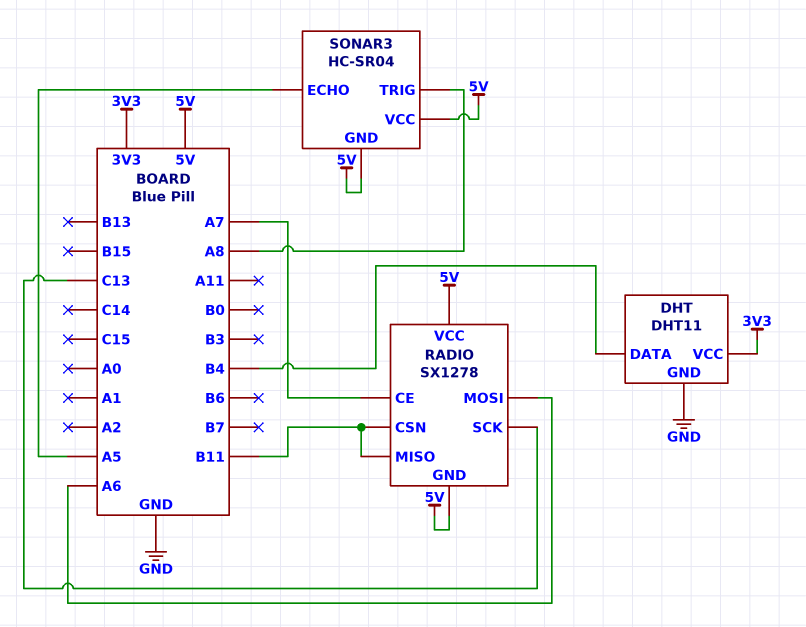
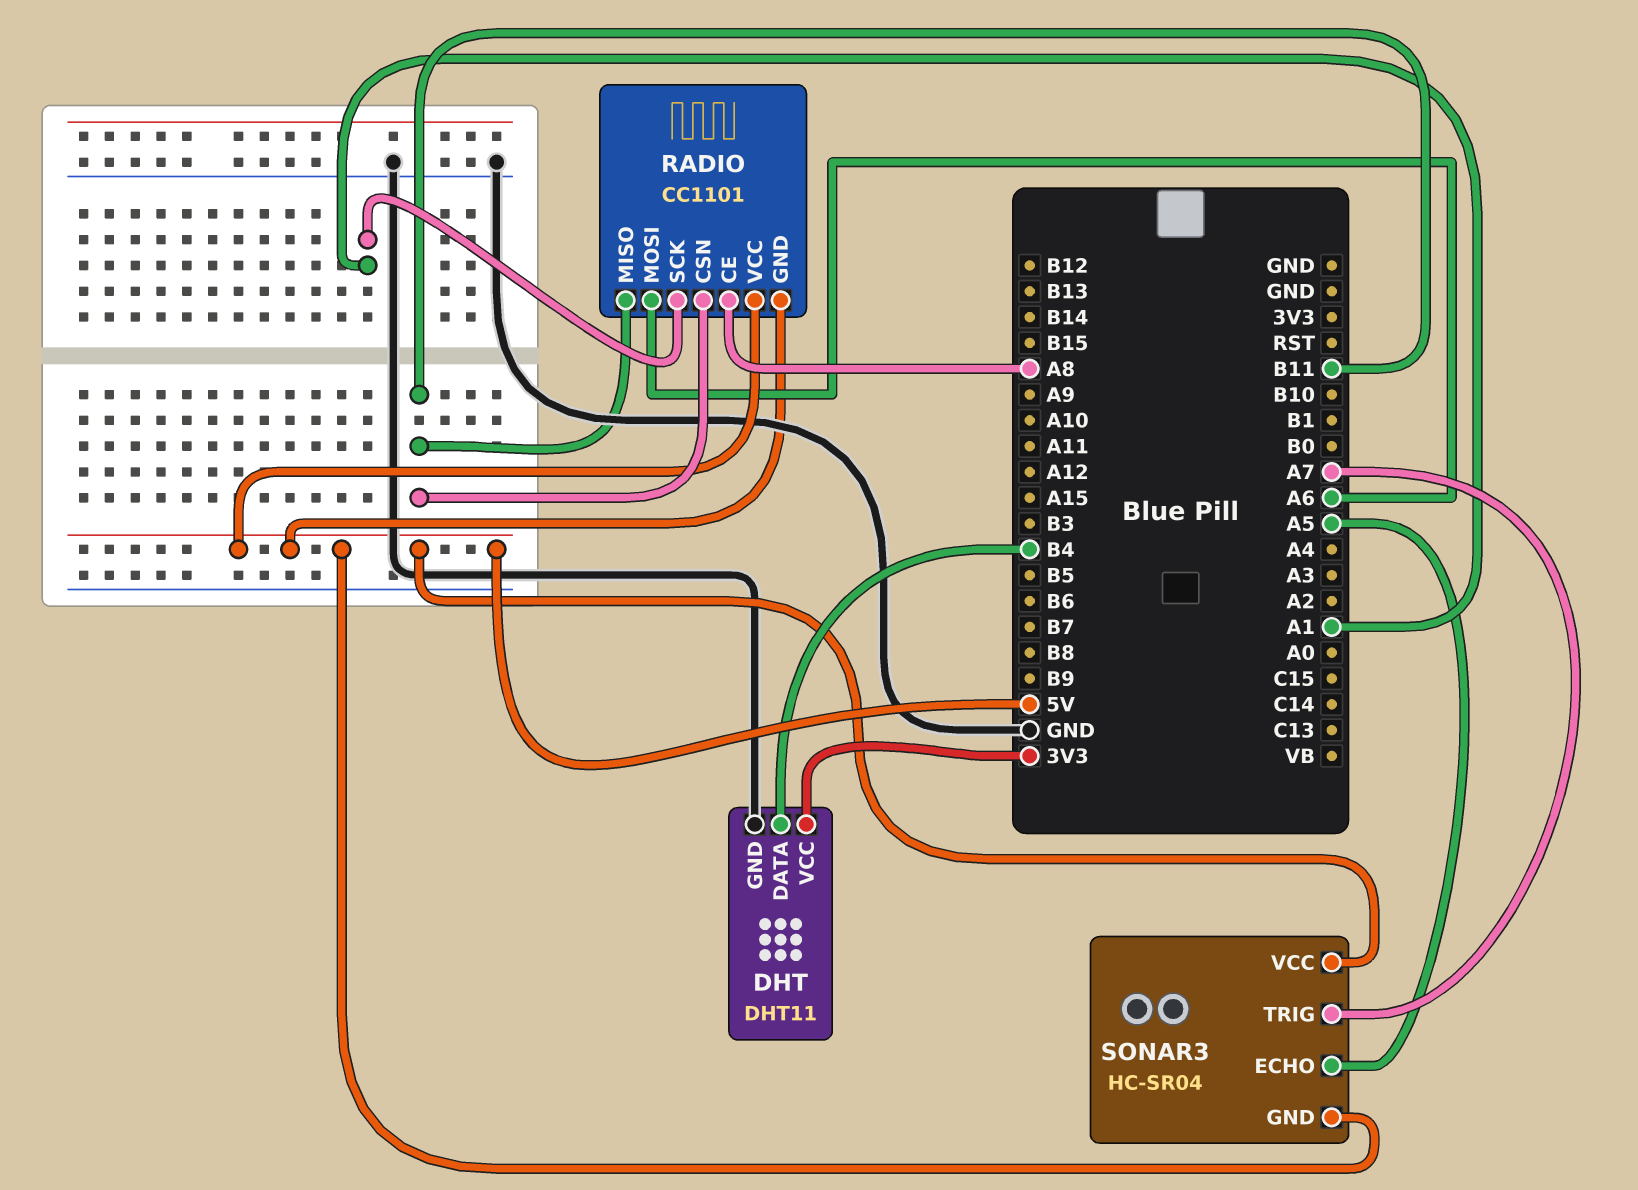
RADIO: SX1278 -> CC1101
RADIO pin CE: A7 -> A8
RADIO pin SCK: C13 -> A1
SONAR3 pin TRIG: A8 -> A7

